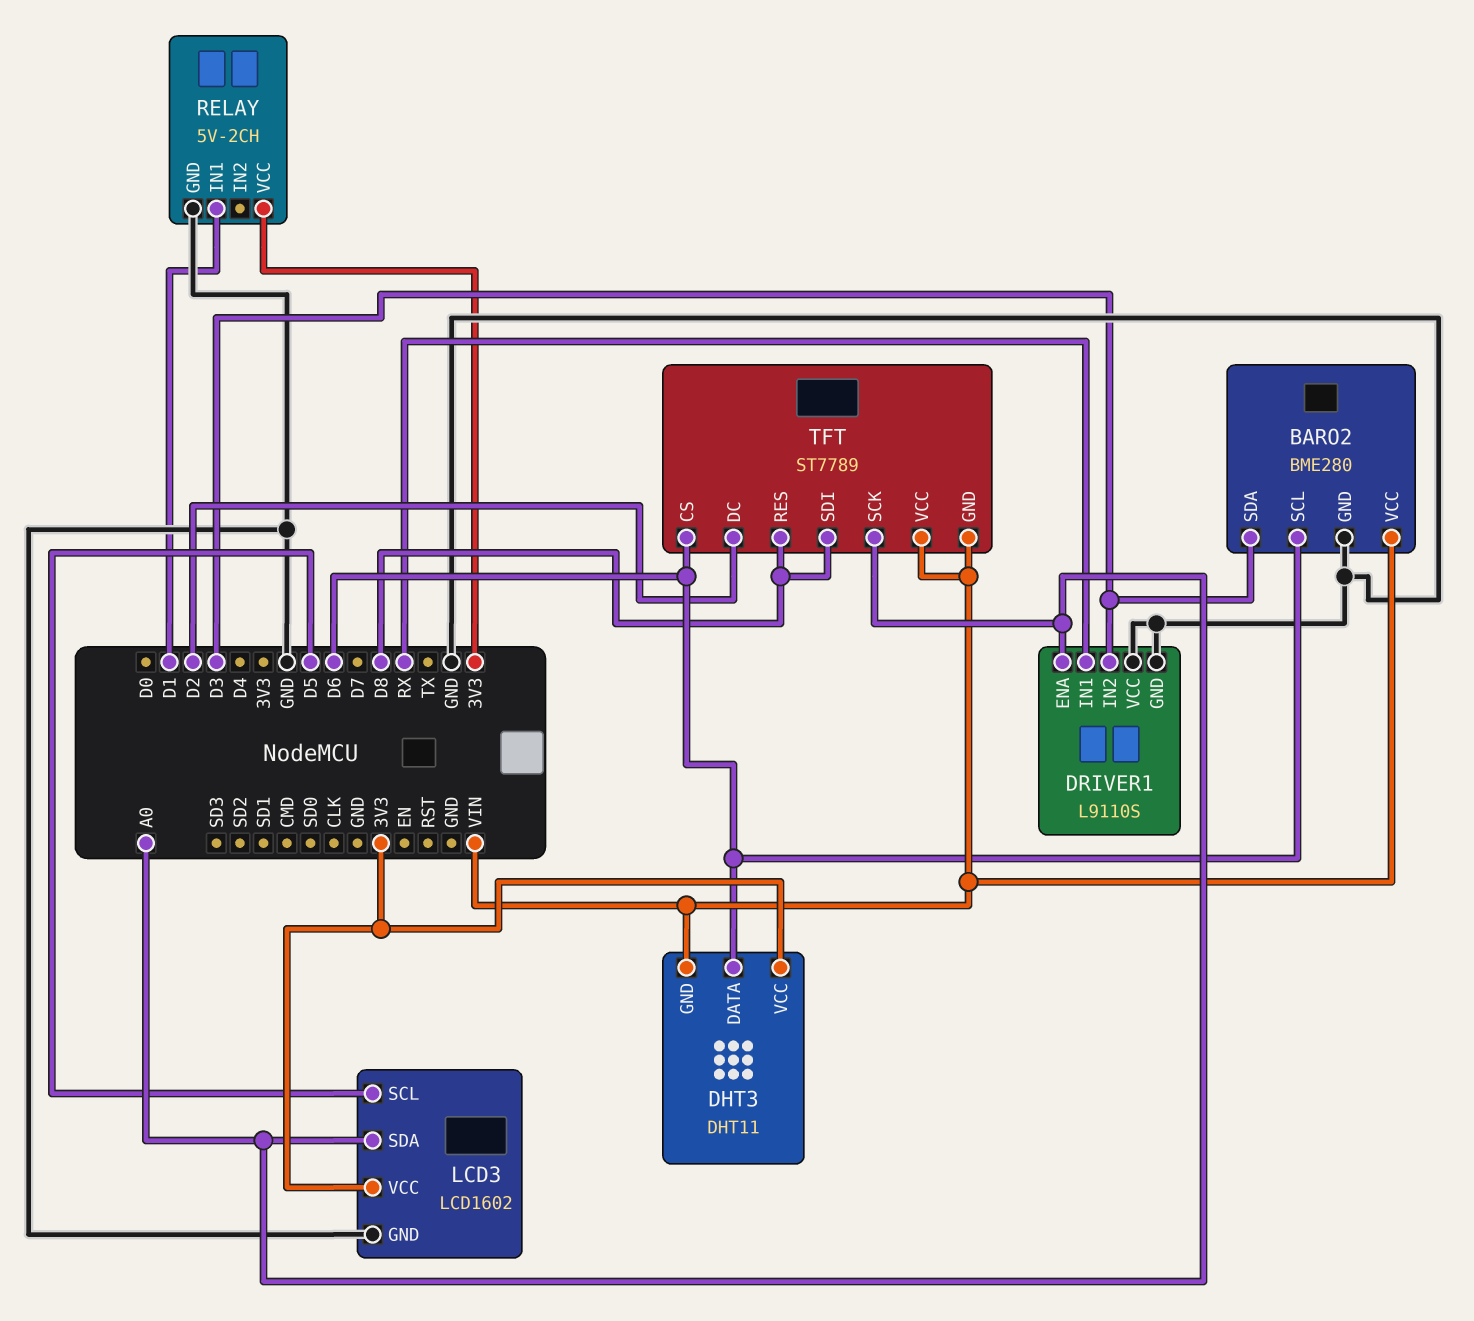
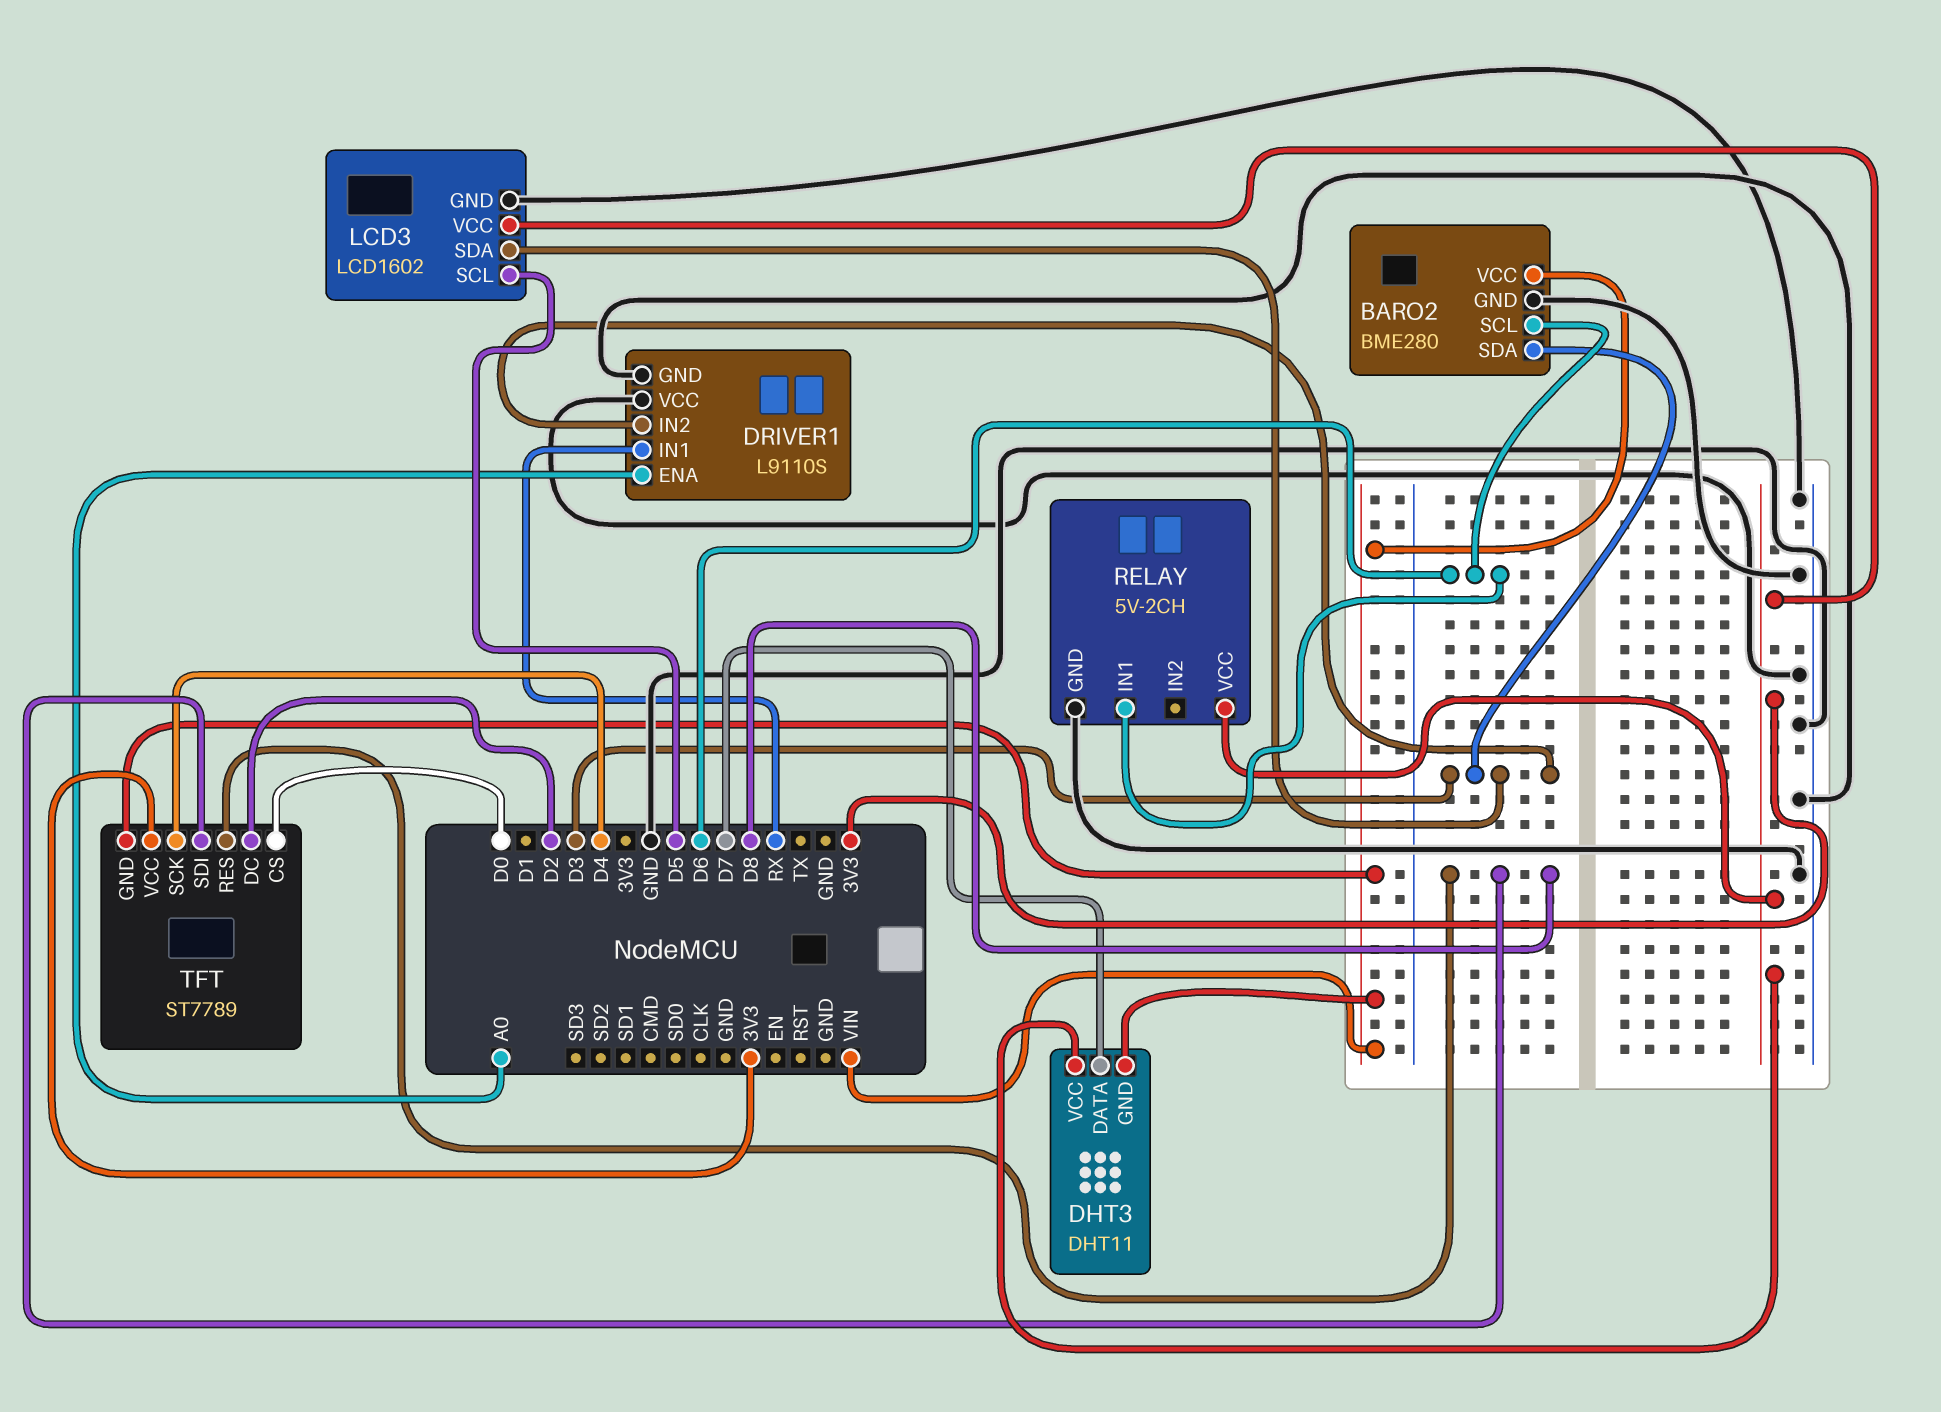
DHT3 pin DATA: D6 -> D7
LCD3 pin SDA: A0 -> D3
RELAY pin IN1: D1 -> D6
TFT pin CS: D6 -> D0
TFT pin SCK: A0 -> D4
TFT pin VCC: VIN -> 3V3

